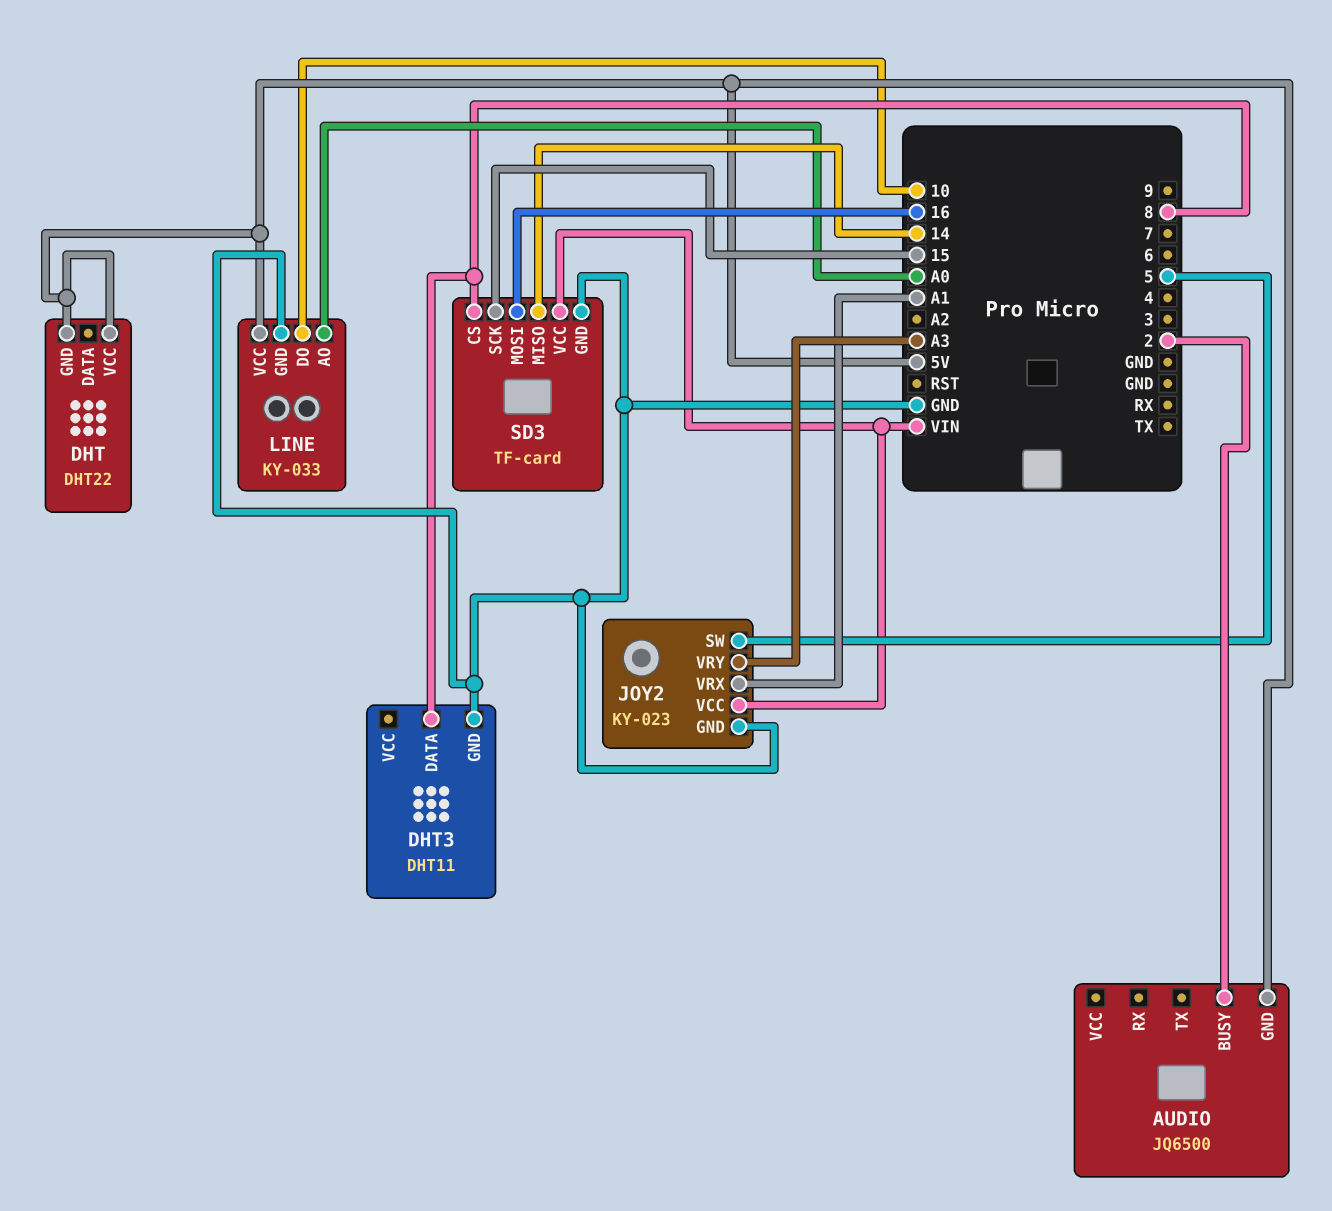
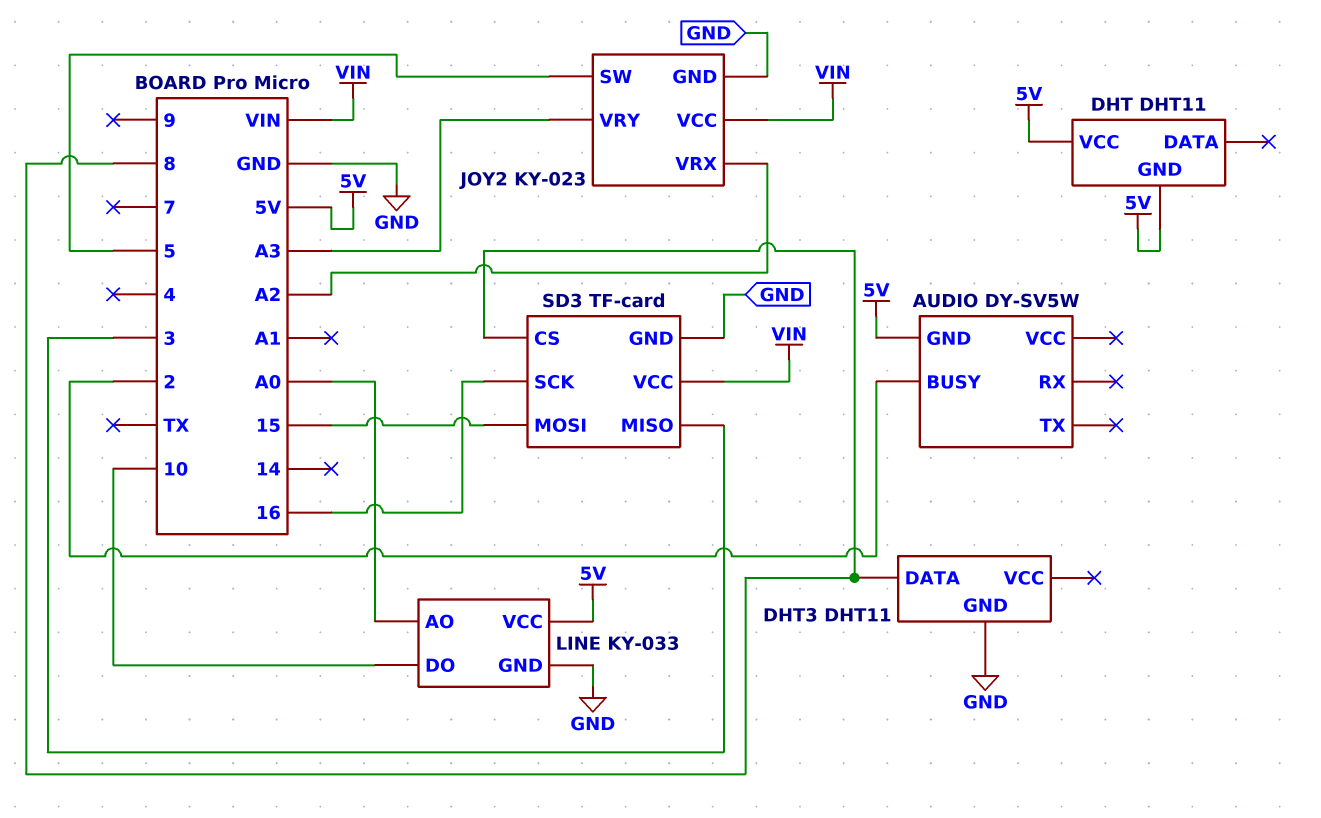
AUDIO: JQ6500 -> DY-SV5W
DHT: DHT22 -> DHT11
JOY2 pin VRX: A1 -> A2
SD3 pin MISO: 14 -> 3
SD3 pin MOSI: 16 -> 15
SD3 pin SCK: 15 -> 16

